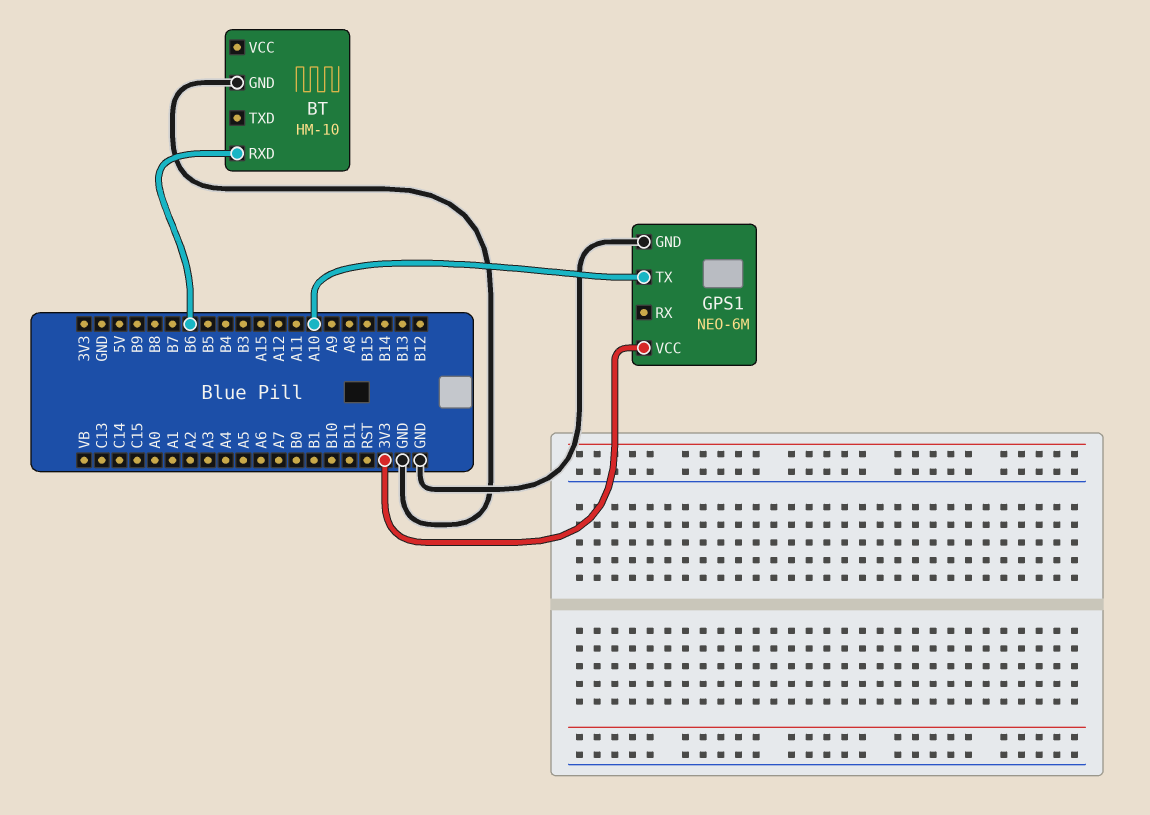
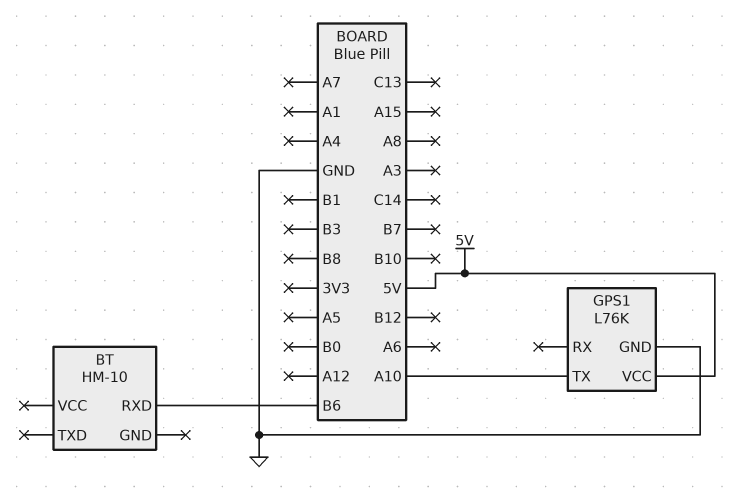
BT pin GND: GND -> none
GPS1: NEO-6M -> L76K
GPS1 pin VCC: 3V3 -> 5V

